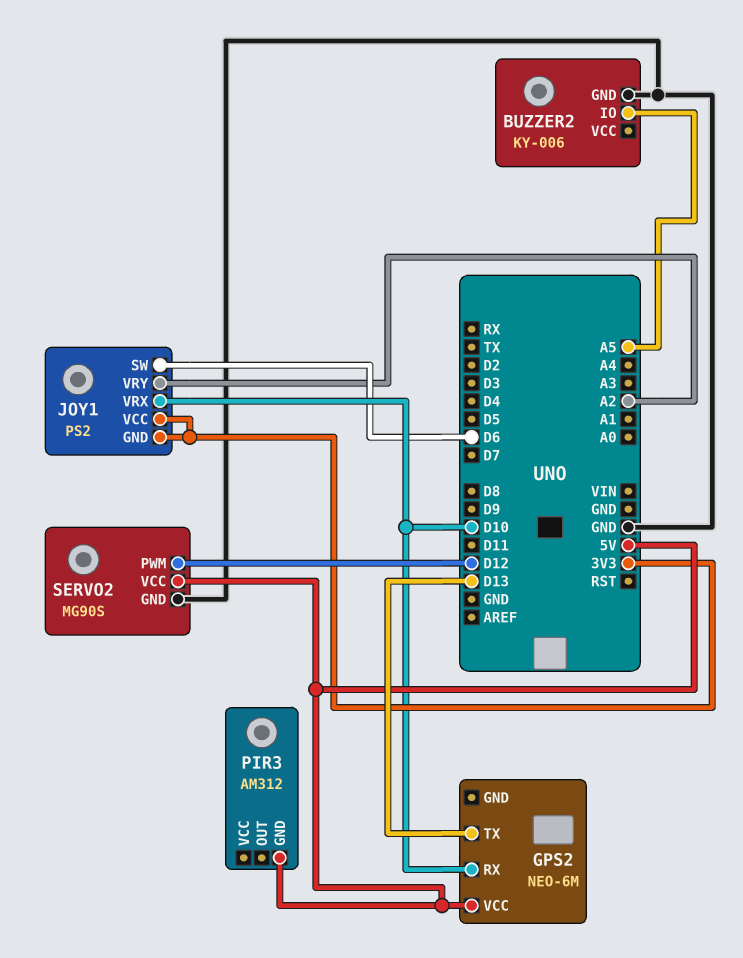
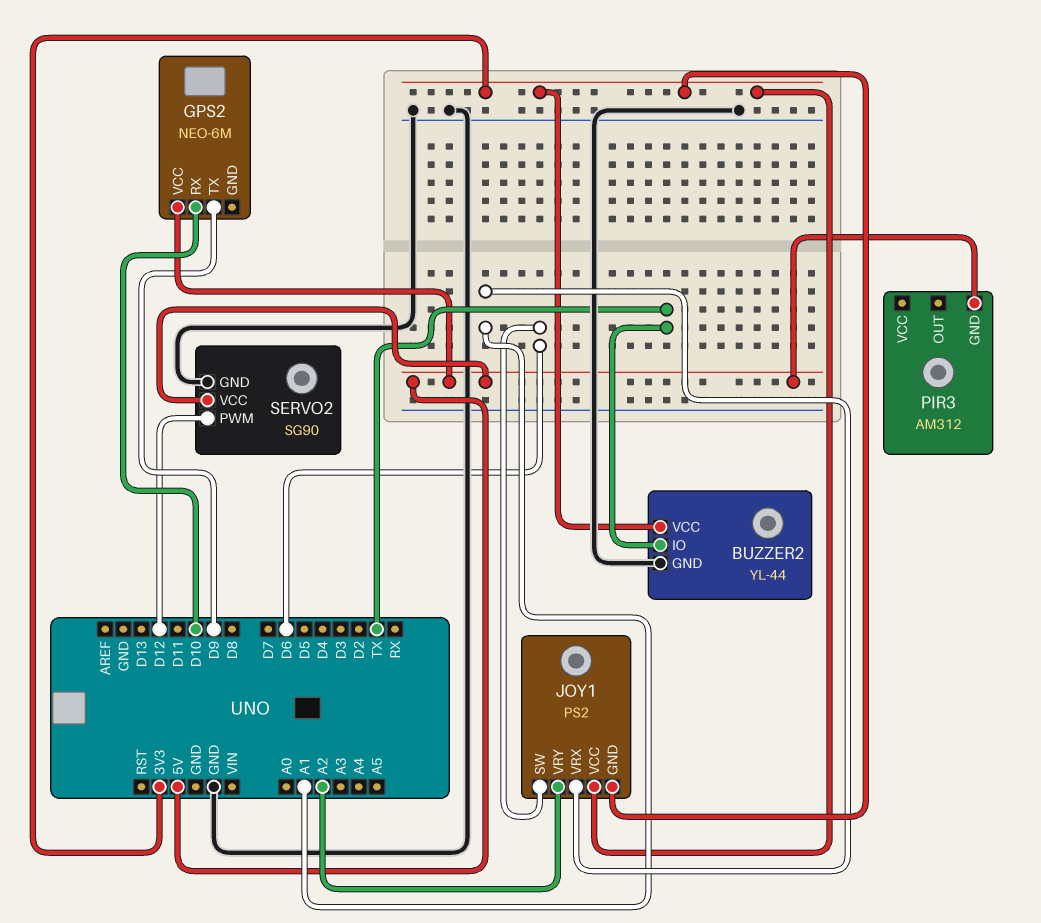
BUZZER2: KY-006 -> YL-44
BUZZER2 pin IO: A5 -> TX
BUZZER2 pin VCC: none -> 3V3
GPS2 pin TX: D13 -> D9
JOY1 pin VRX: D10 -> A1
SERVO2: MG90S -> SG90

